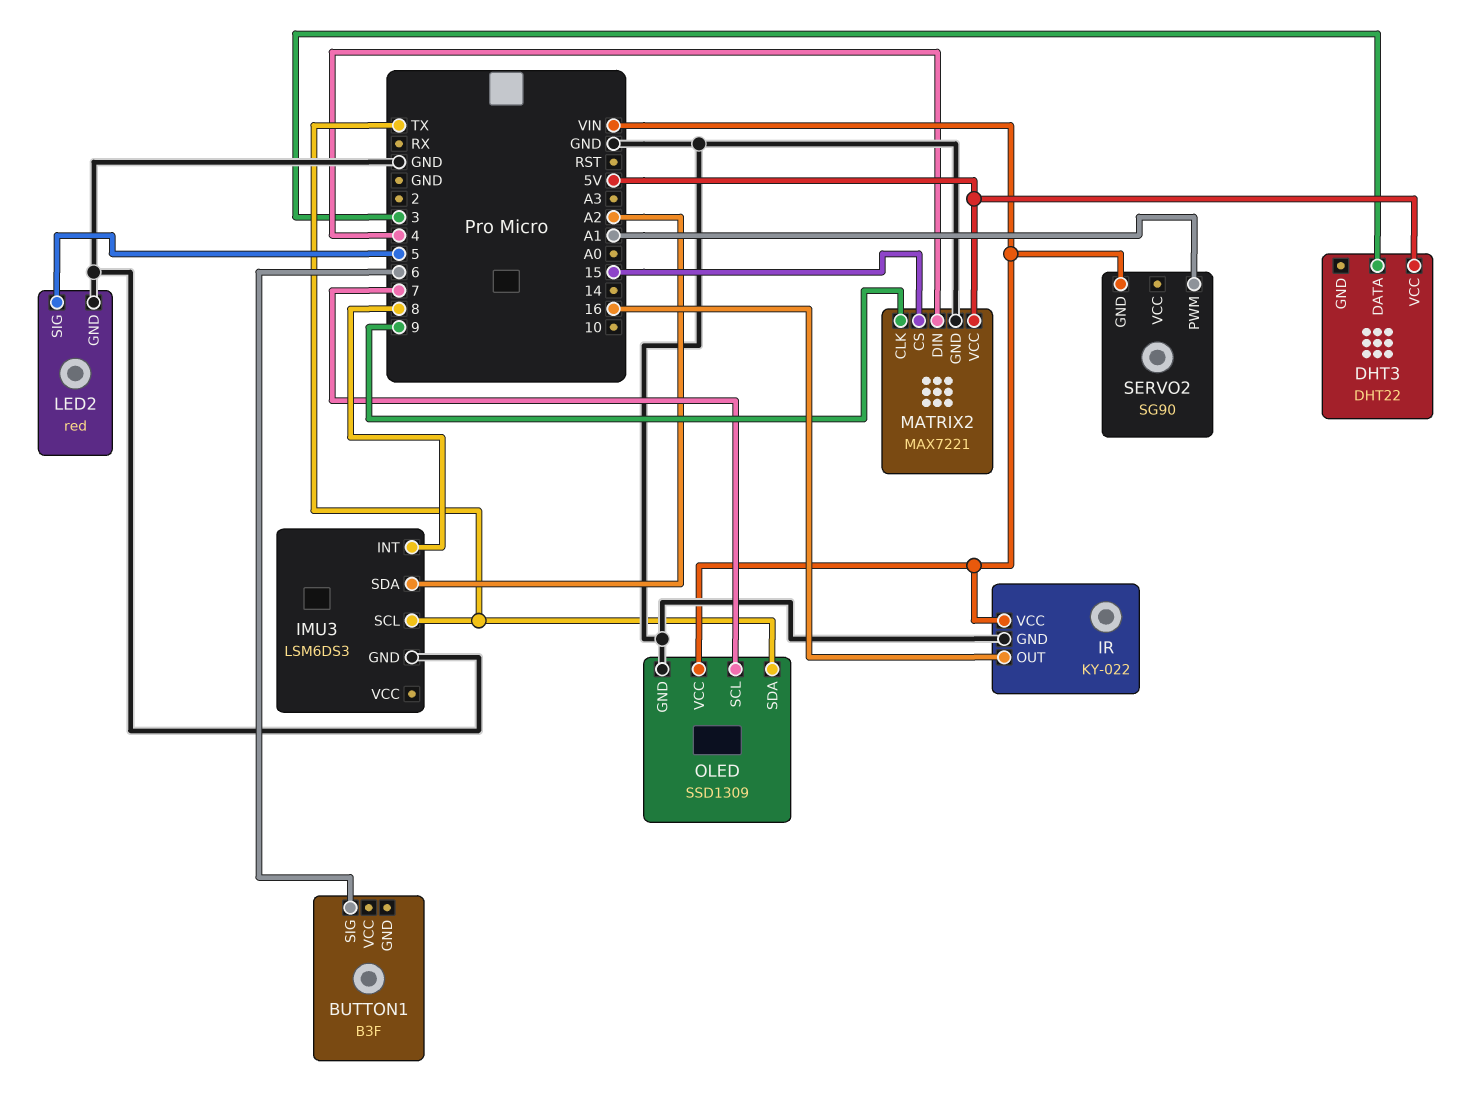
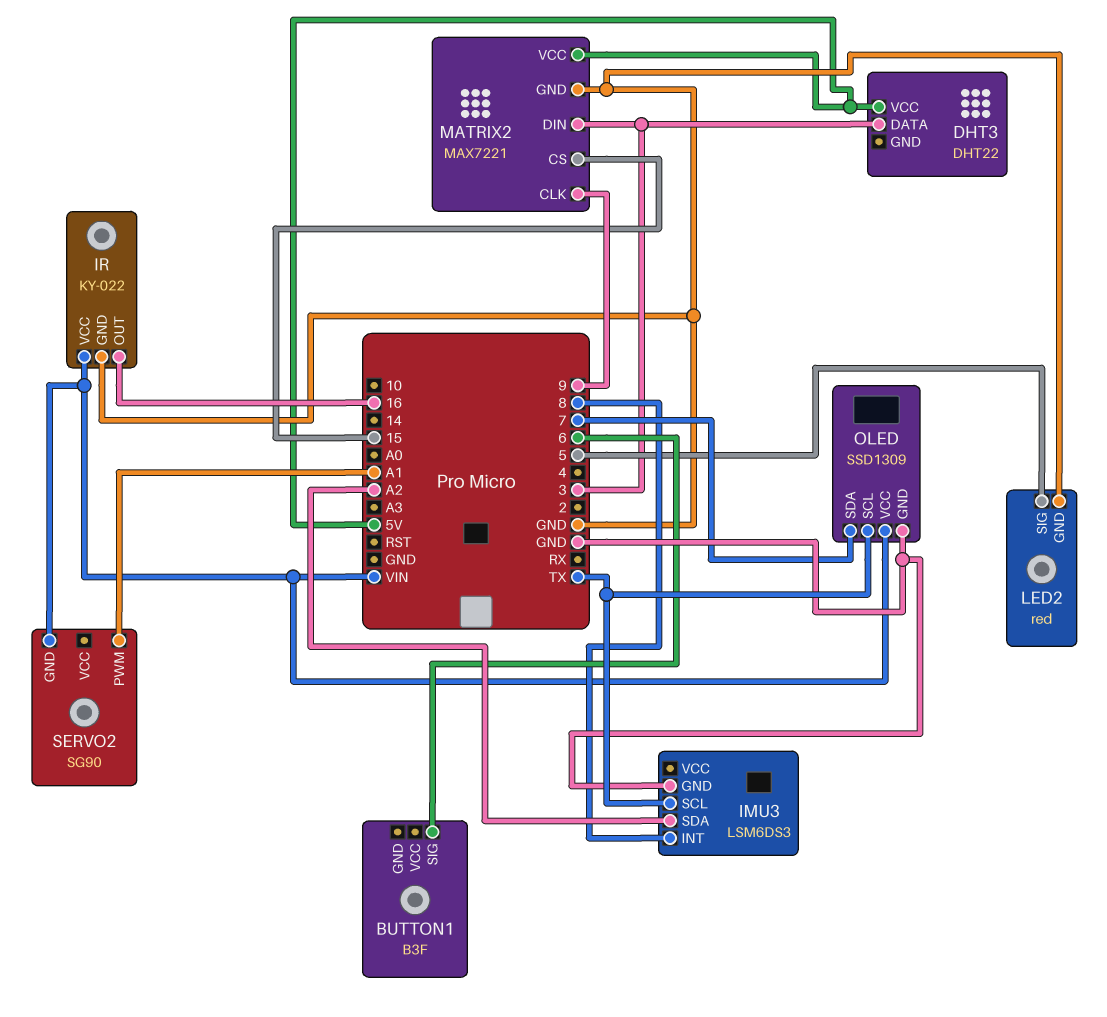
MATRIX2 pin DIN: 4 -> 3
OLED pin SCL: 7 -> TX
OLED pin SDA: TX -> 7

